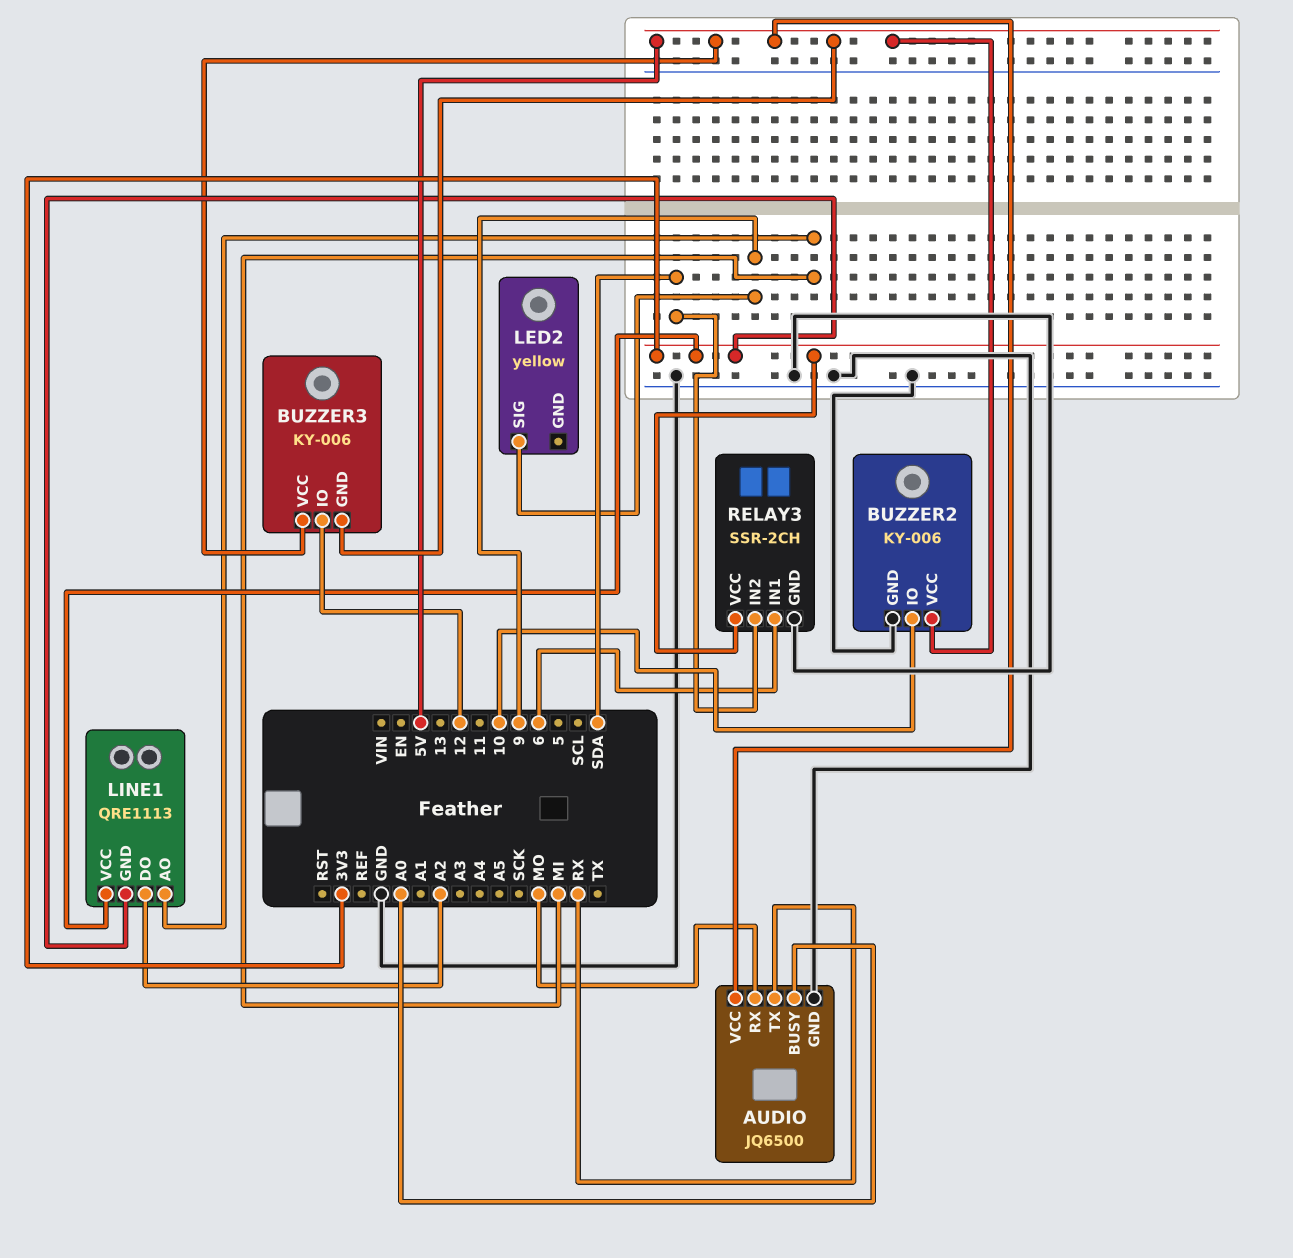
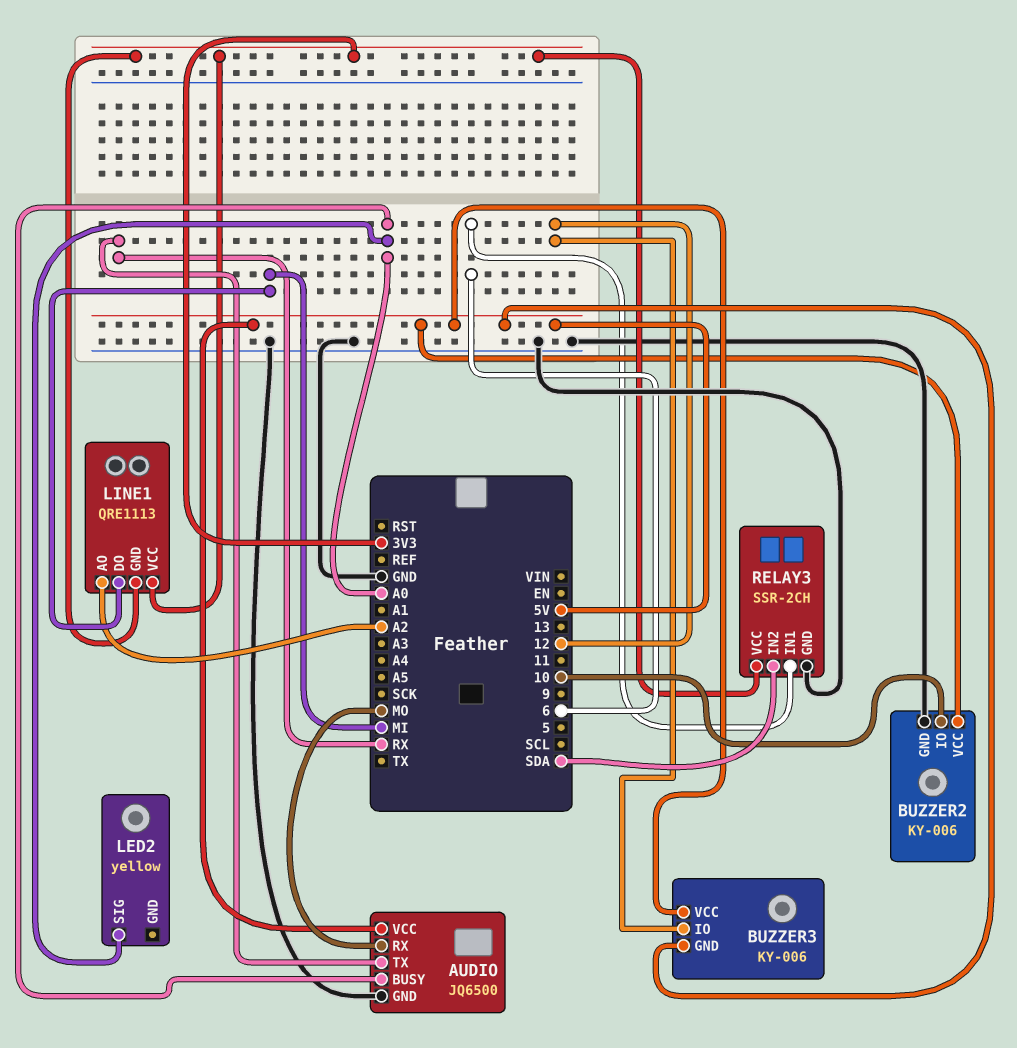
LED2 pin SIG: 9 -> A0
LINE1 pin AO: MI -> A2
LINE1 pin DO: A2 -> MI

